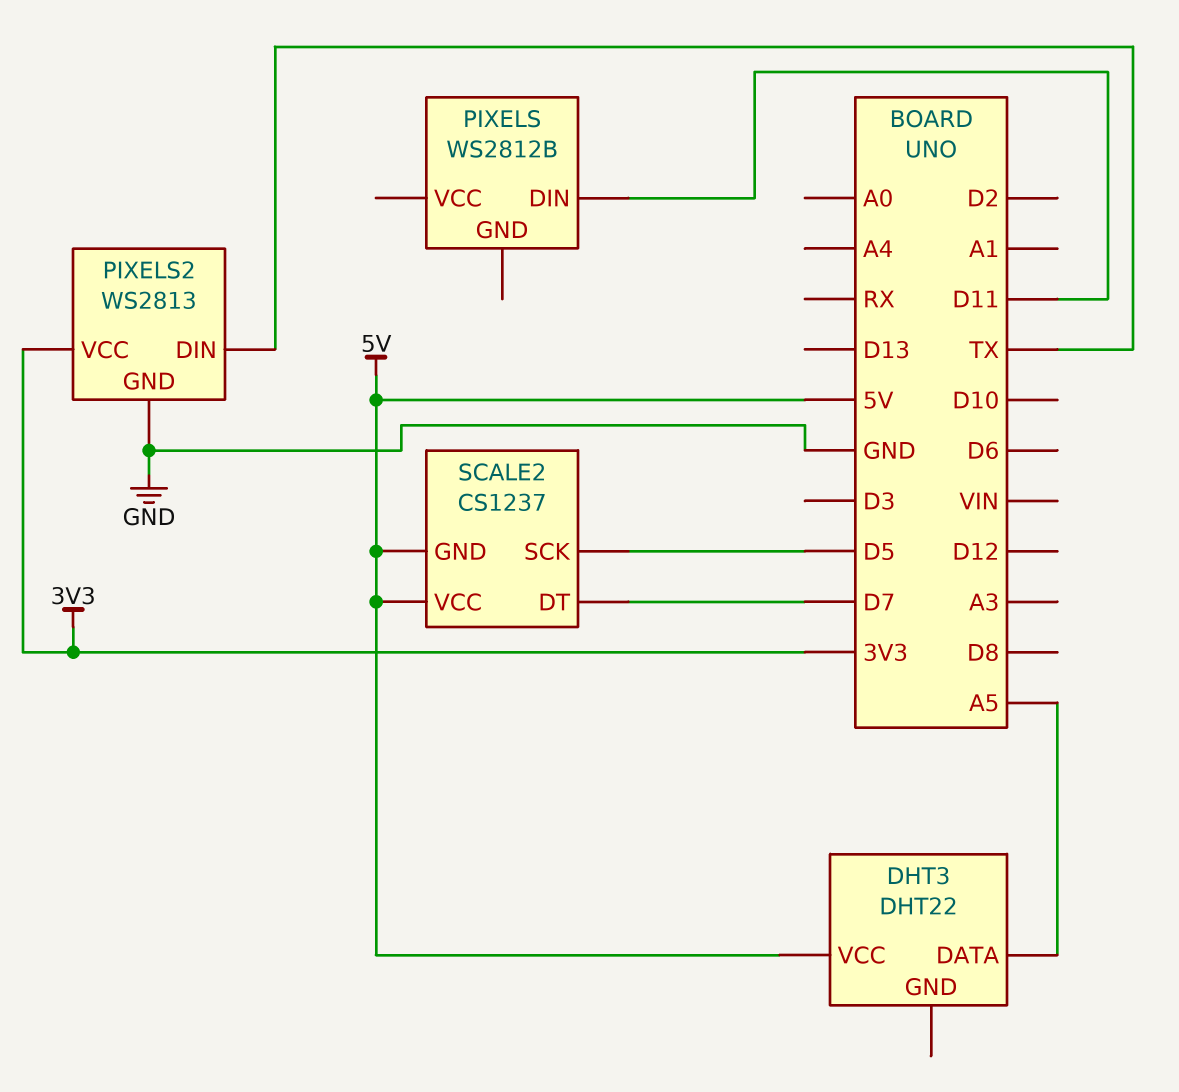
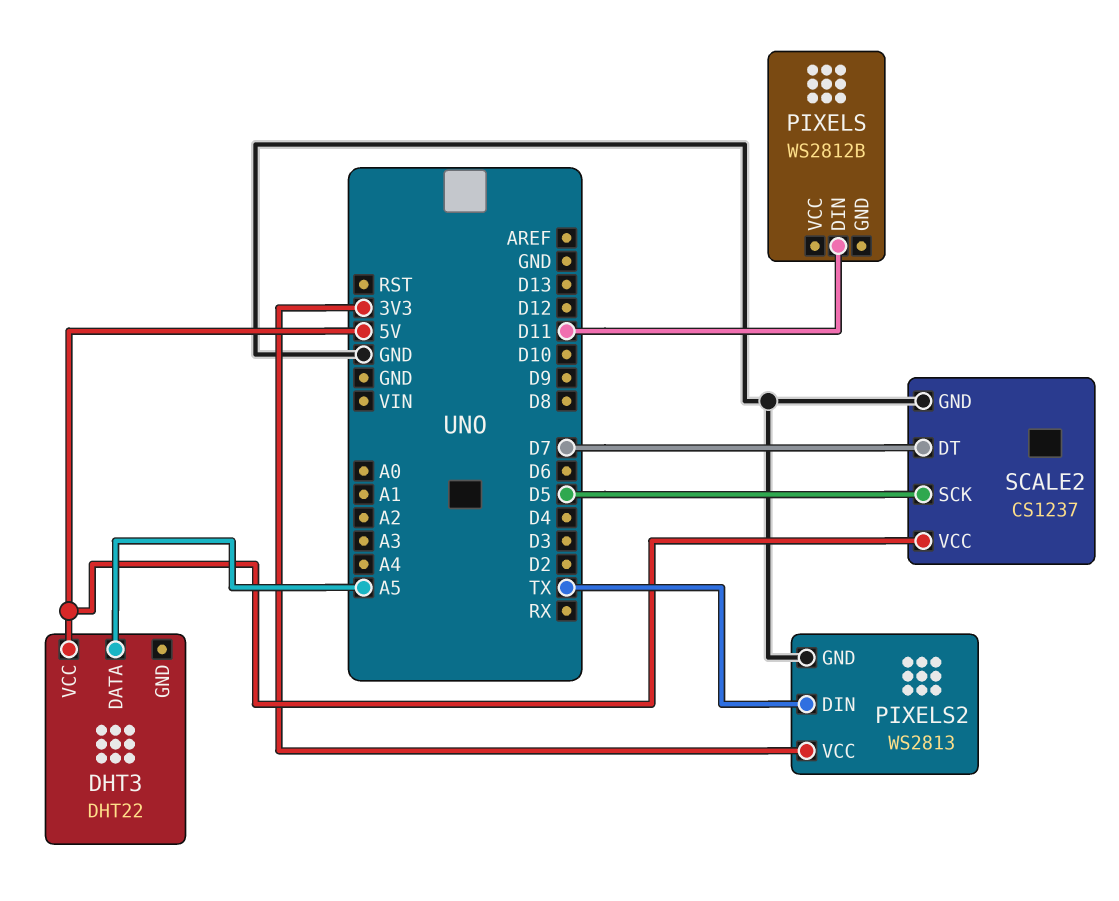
SCALE2 pin GND: 5V -> GND

